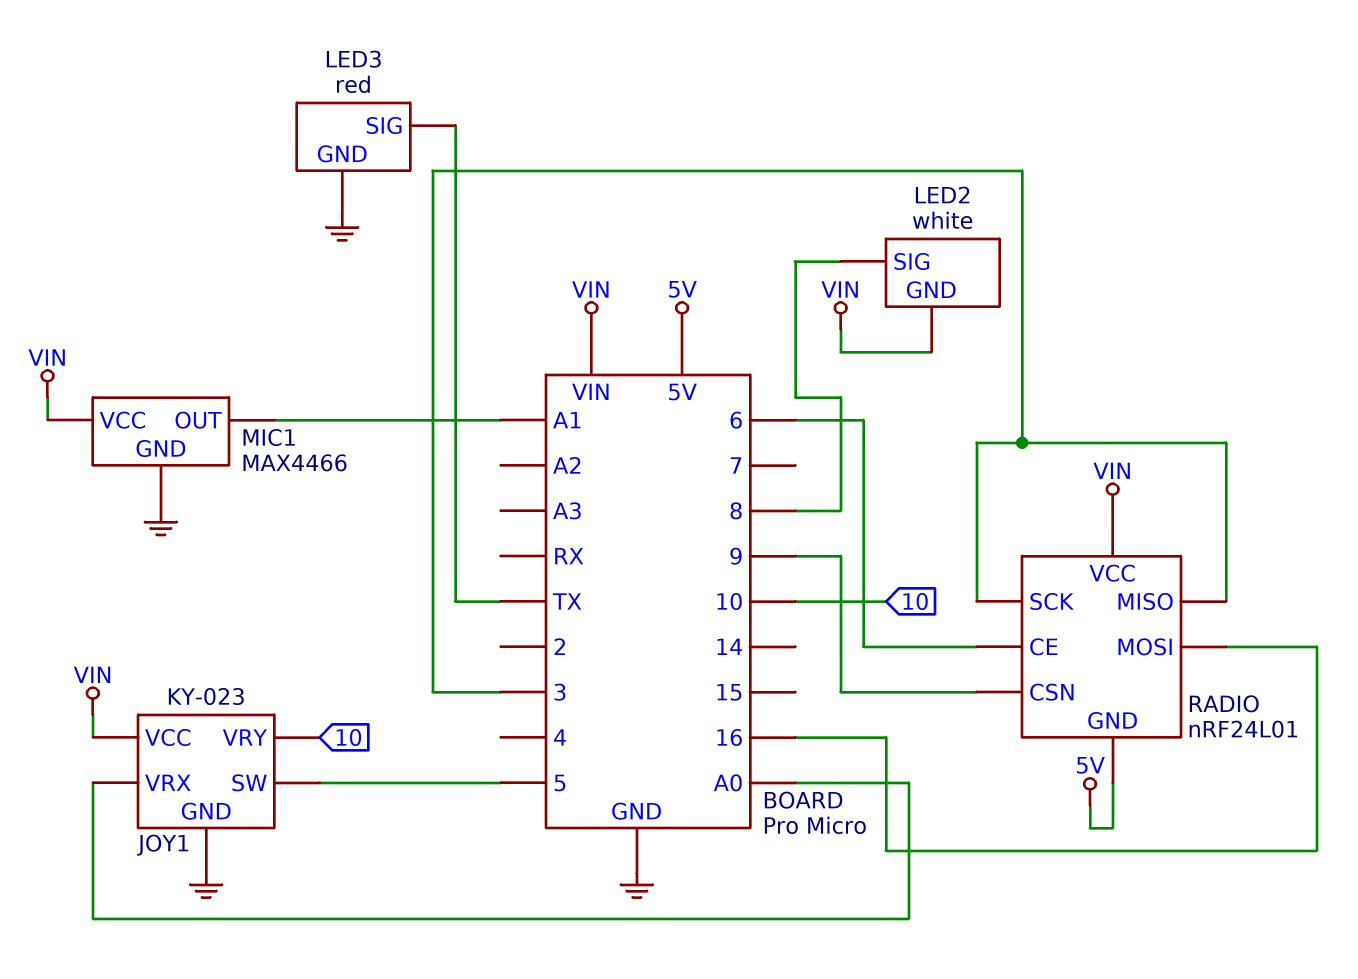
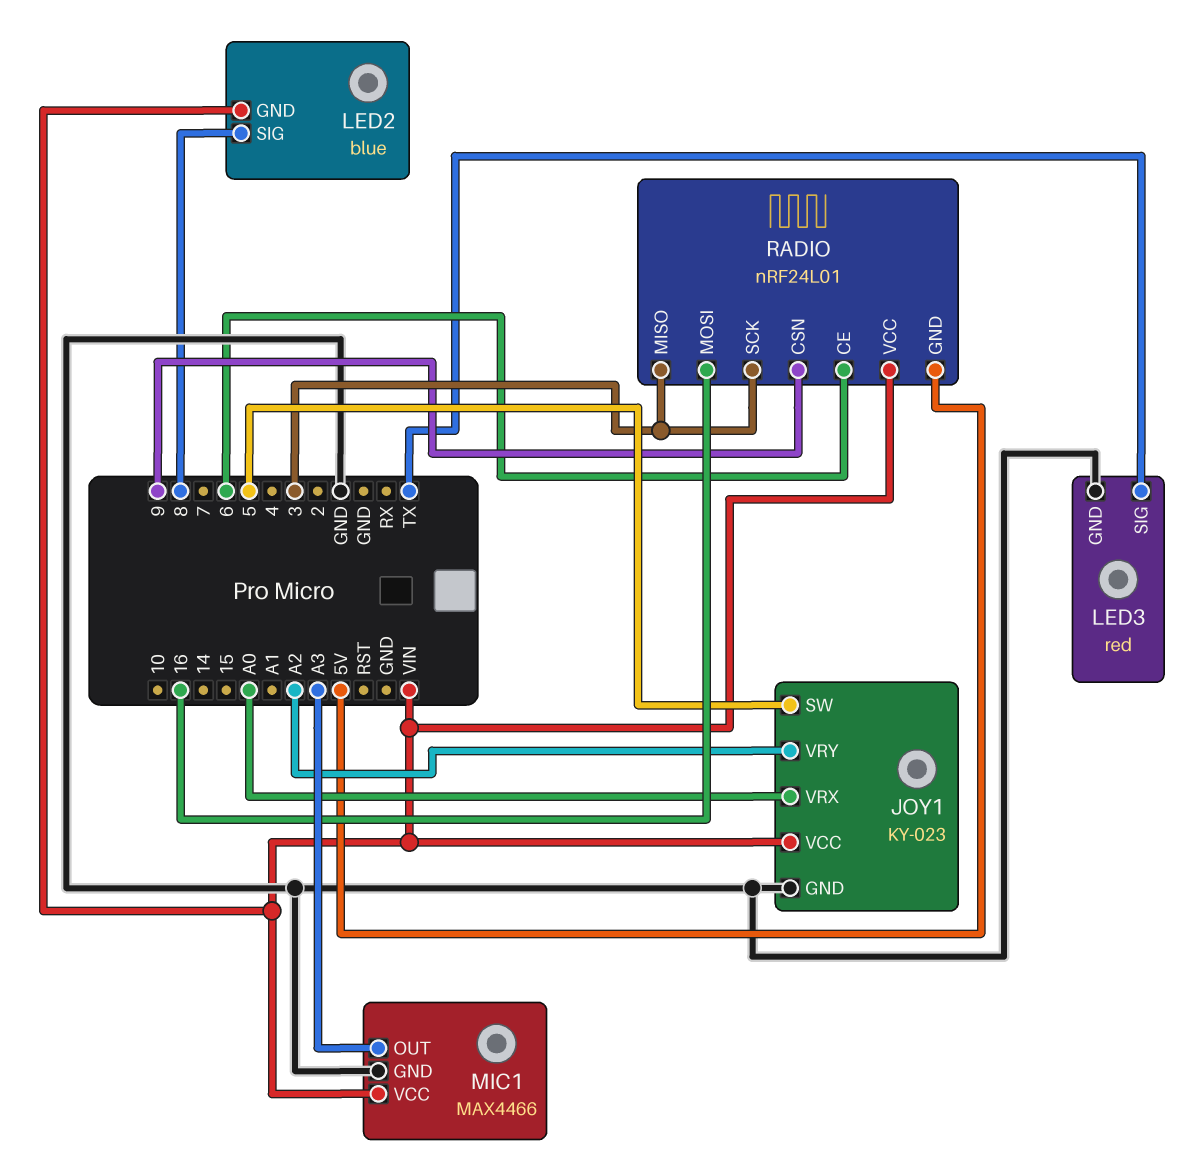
JOY1 pin VRY: 10 -> A2
LED2: white -> blue
MIC1 pin OUT: A1 -> A3

